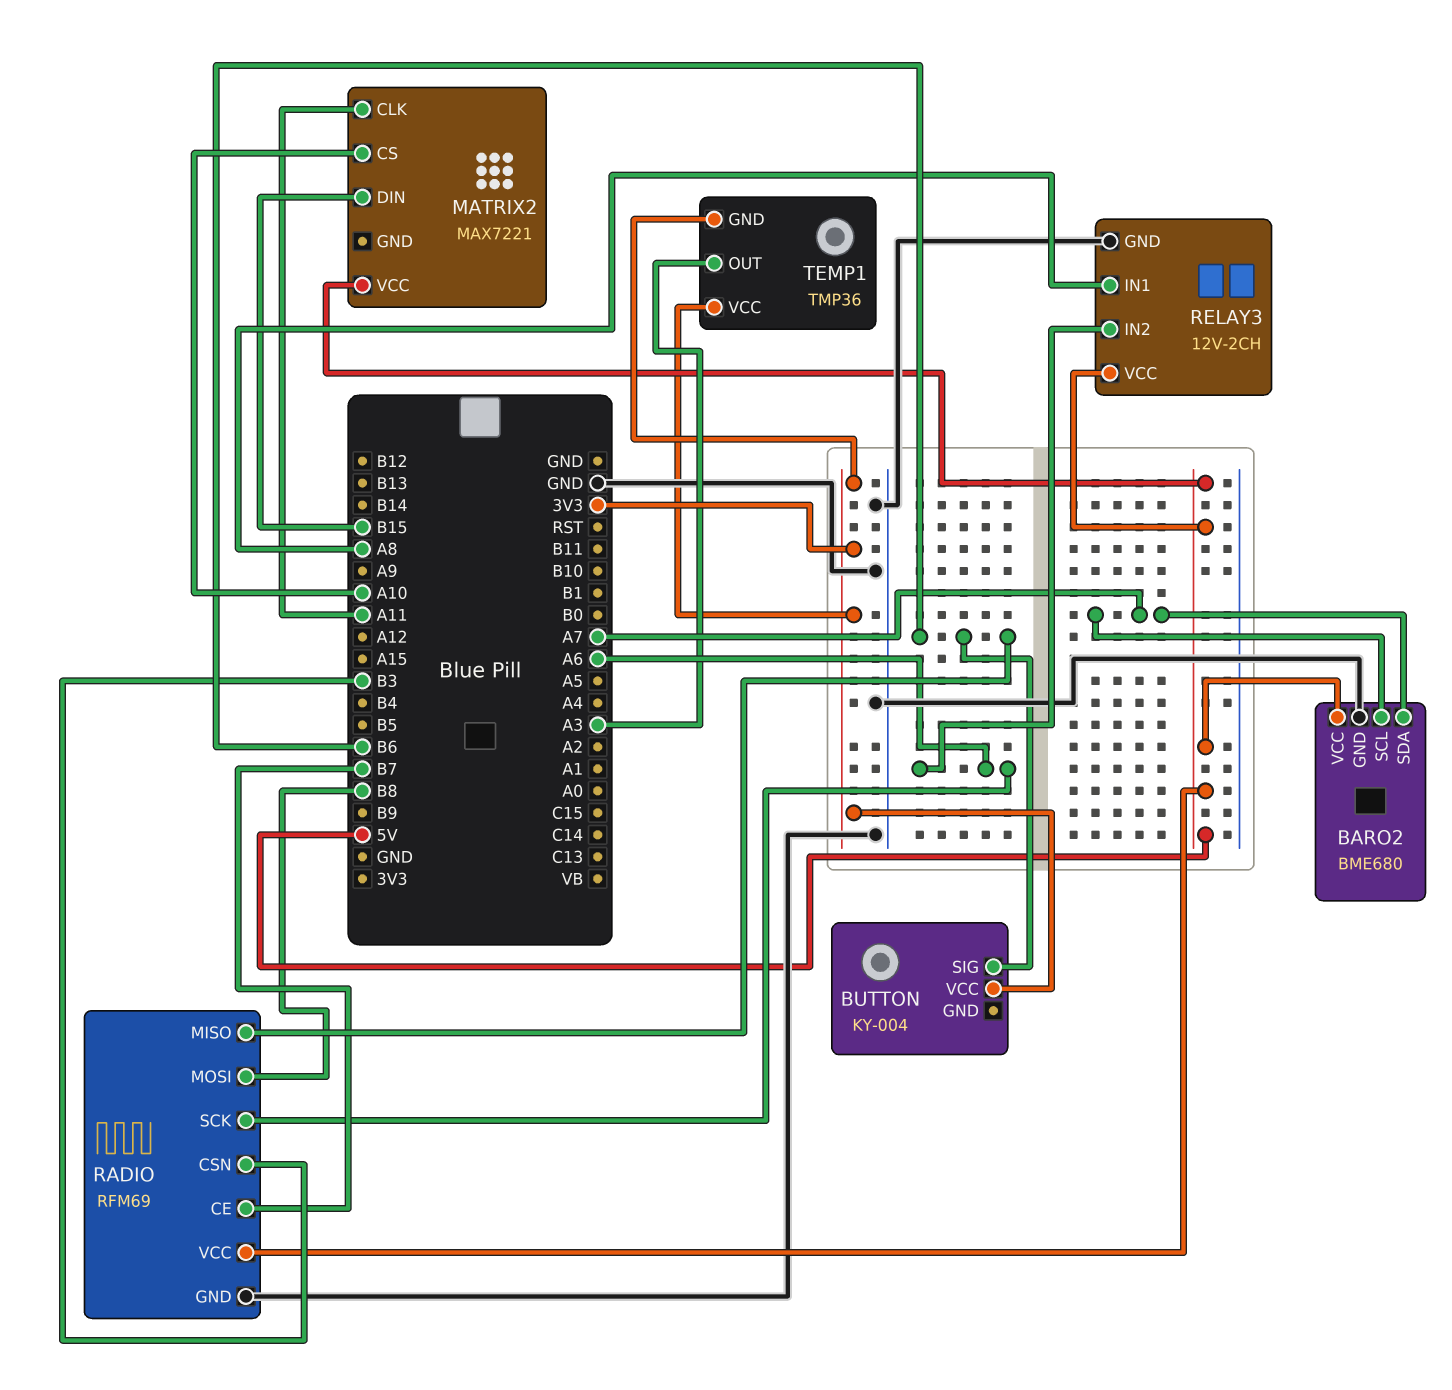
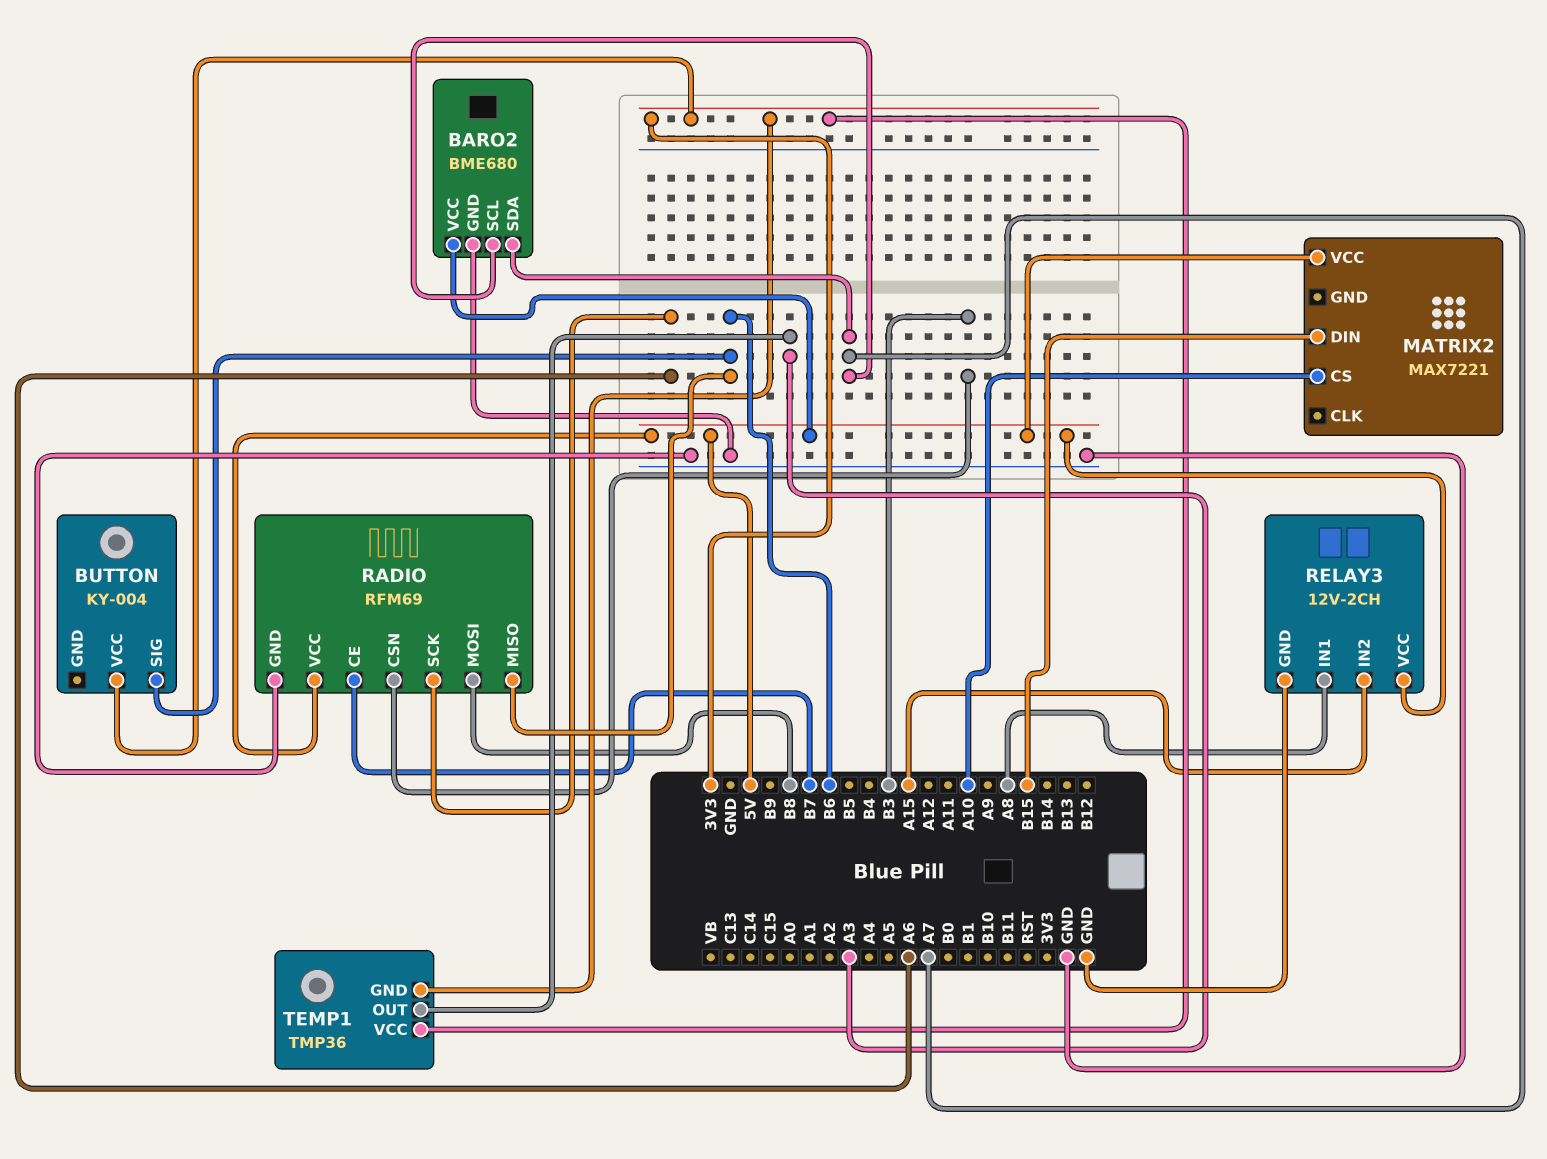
MATRIX2 pin CLK: A11 -> none
RELAY3 pin IN2: A6 -> A15

